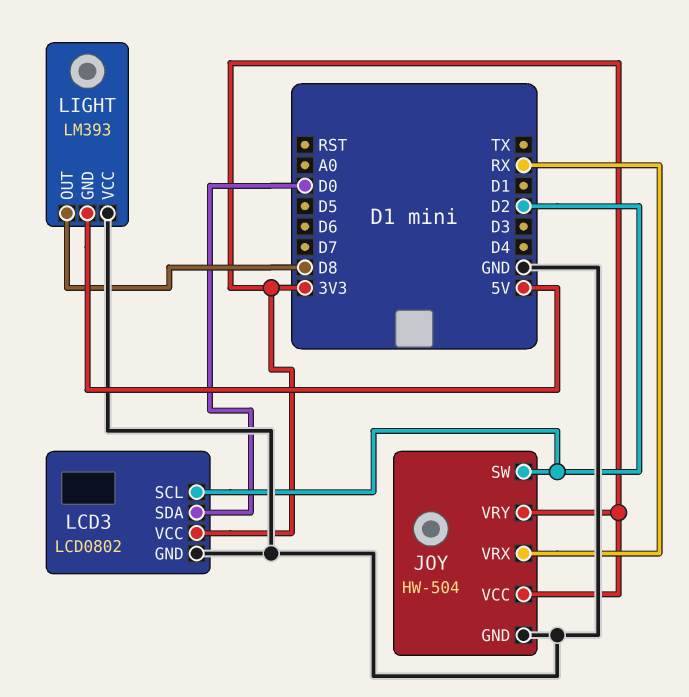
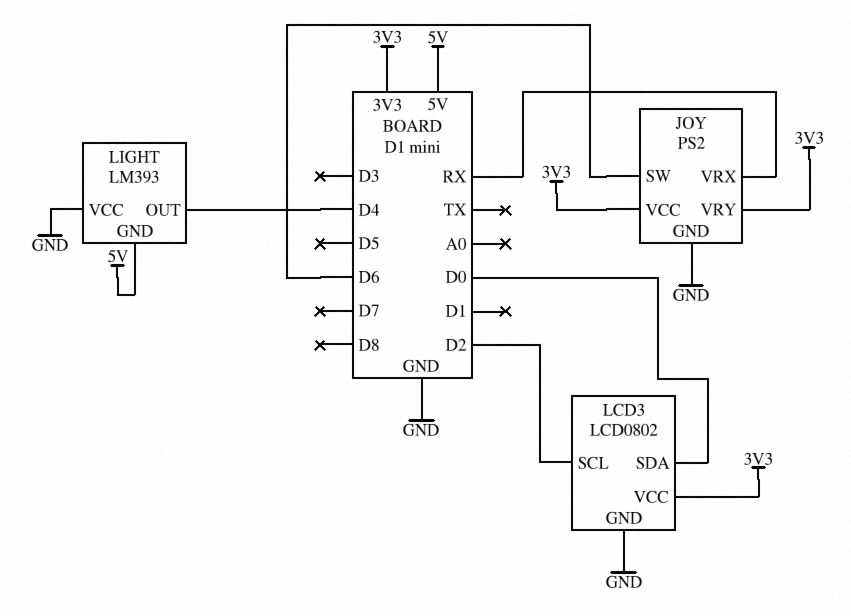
JOY: HW-504 -> PS2
JOY pin SW: D2 -> D6
LIGHT pin OUT: D8 -> D4

